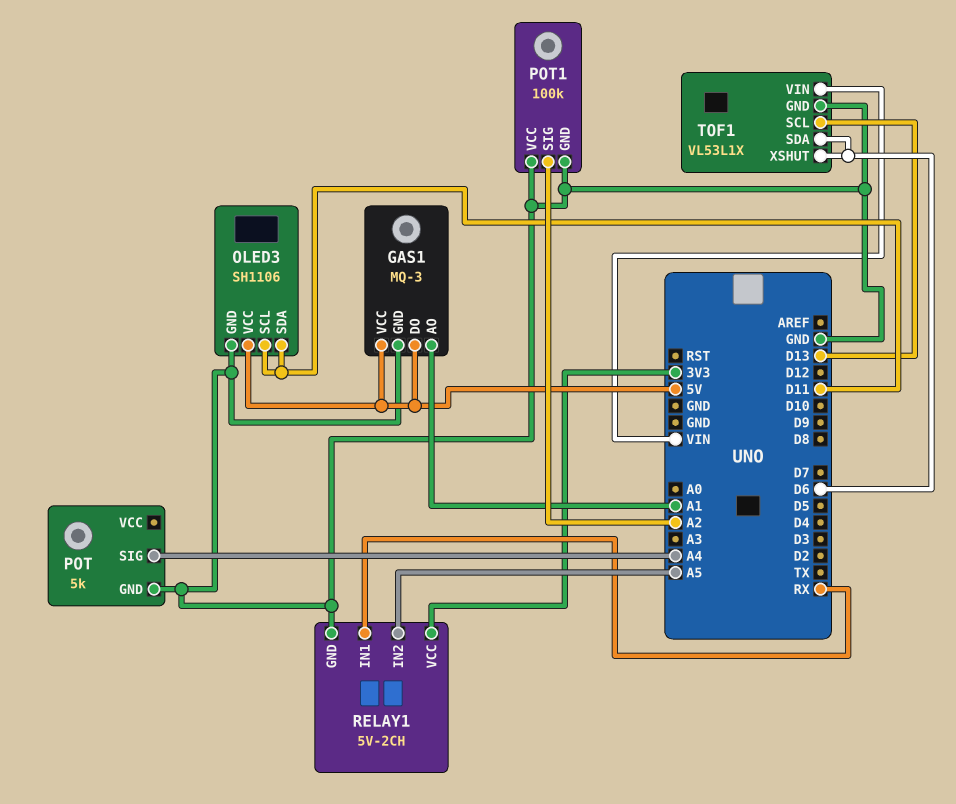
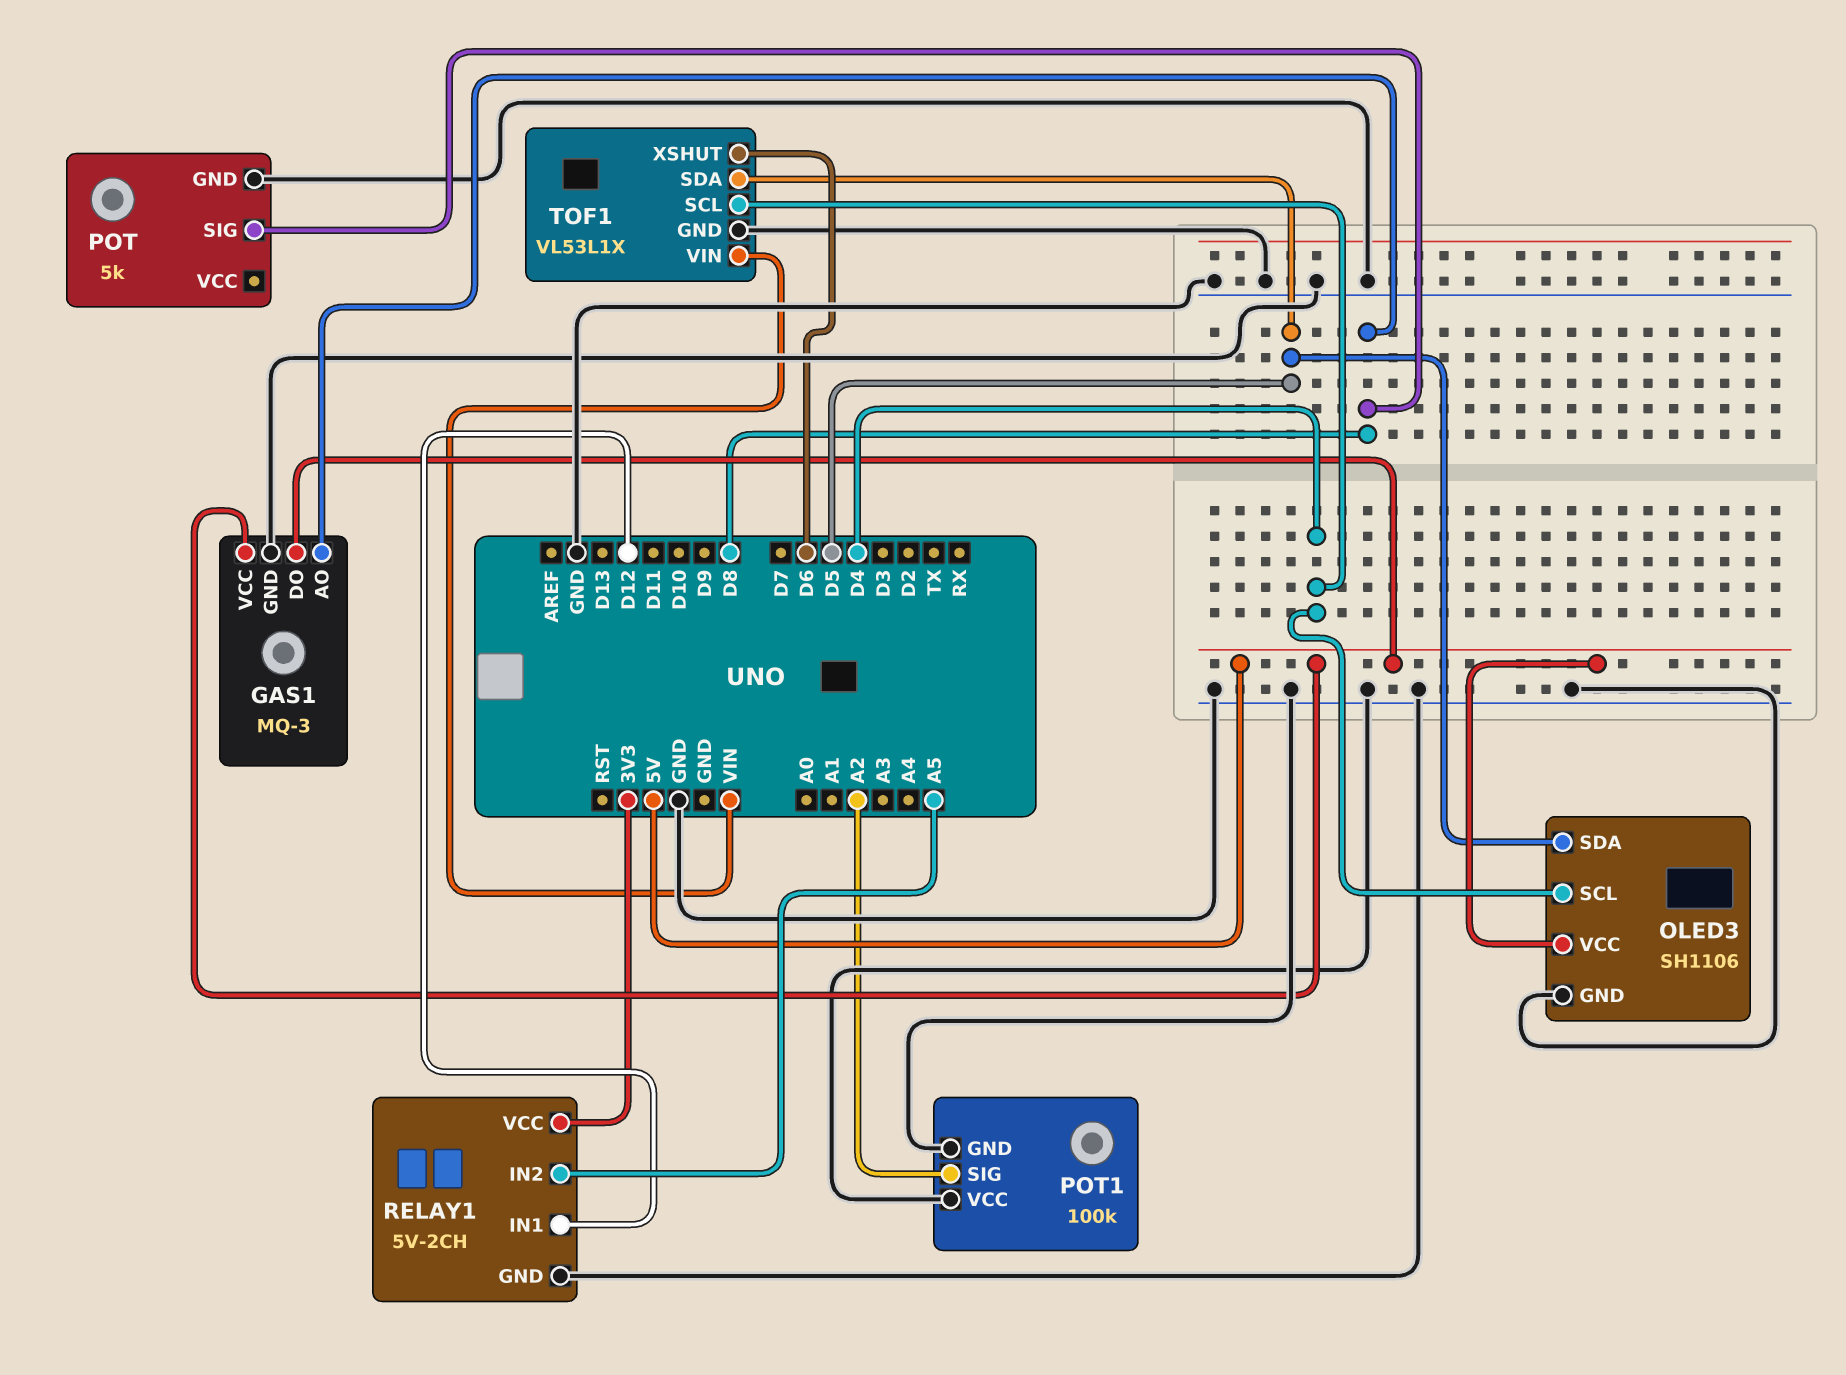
GAS1 pin AO: A1 -> D8
OLED3 pin SCL: D11 -> D4
OLED3 pin SDA: D11 -> D5
POT pin SIG: A4 -> D8
RELAY1 pin IN1: RX -> D12
TOF1 pin SCL: D13 -> D4
TOF1 pin SDA: D6 -> D5

